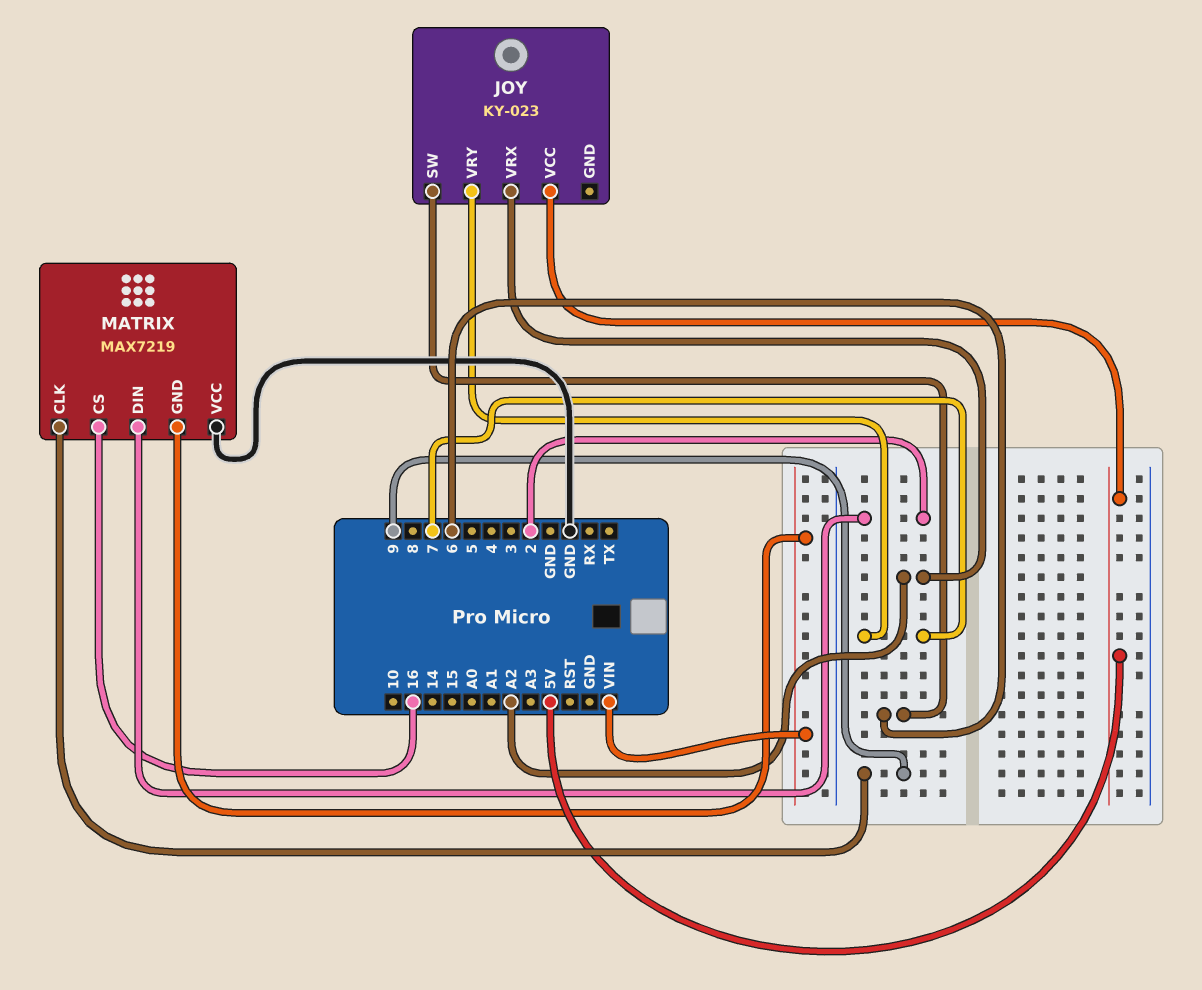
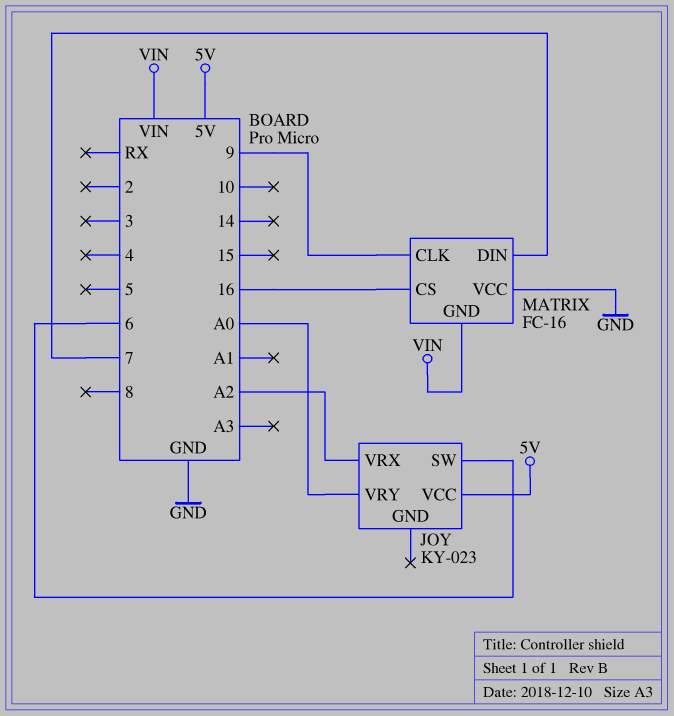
JOY pin VRY: 7 -> A0
MATRIX: MAX7219 -> FC-16
MATRIX pin DIN: 2 -> 7

